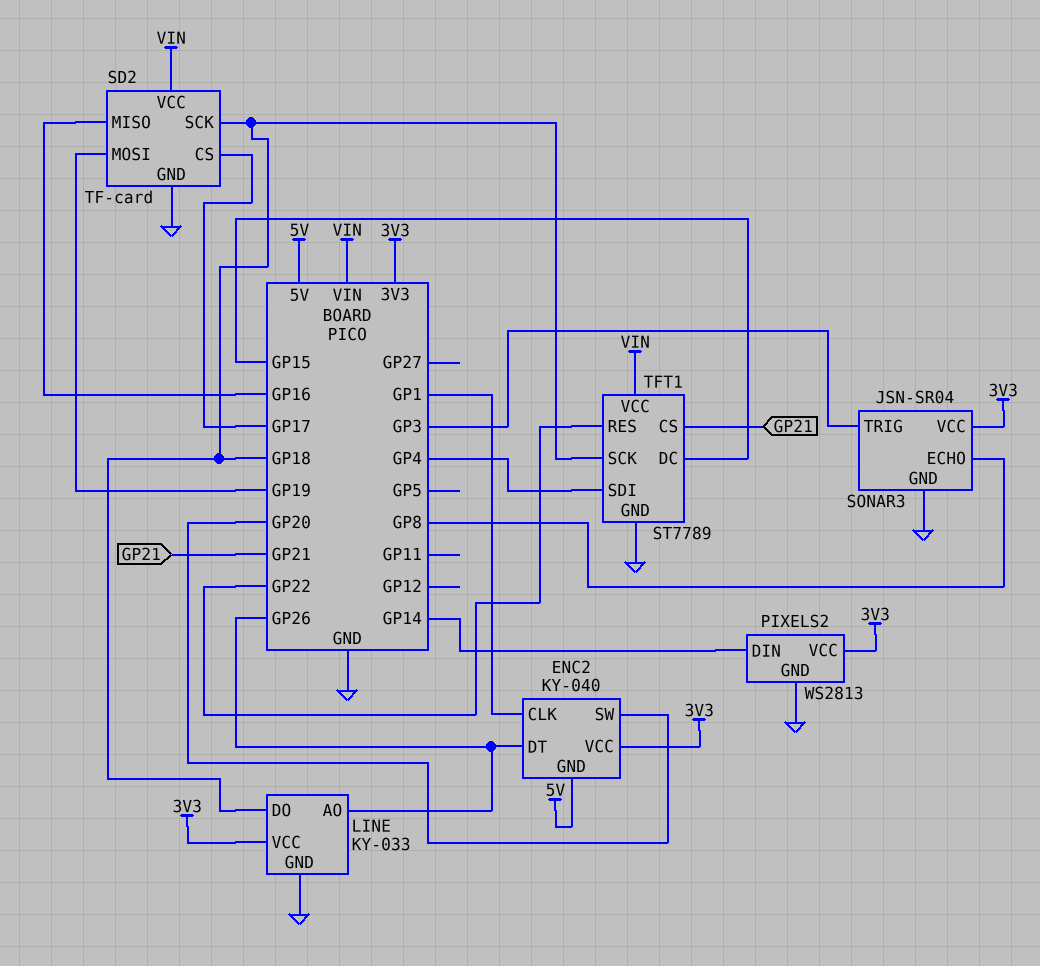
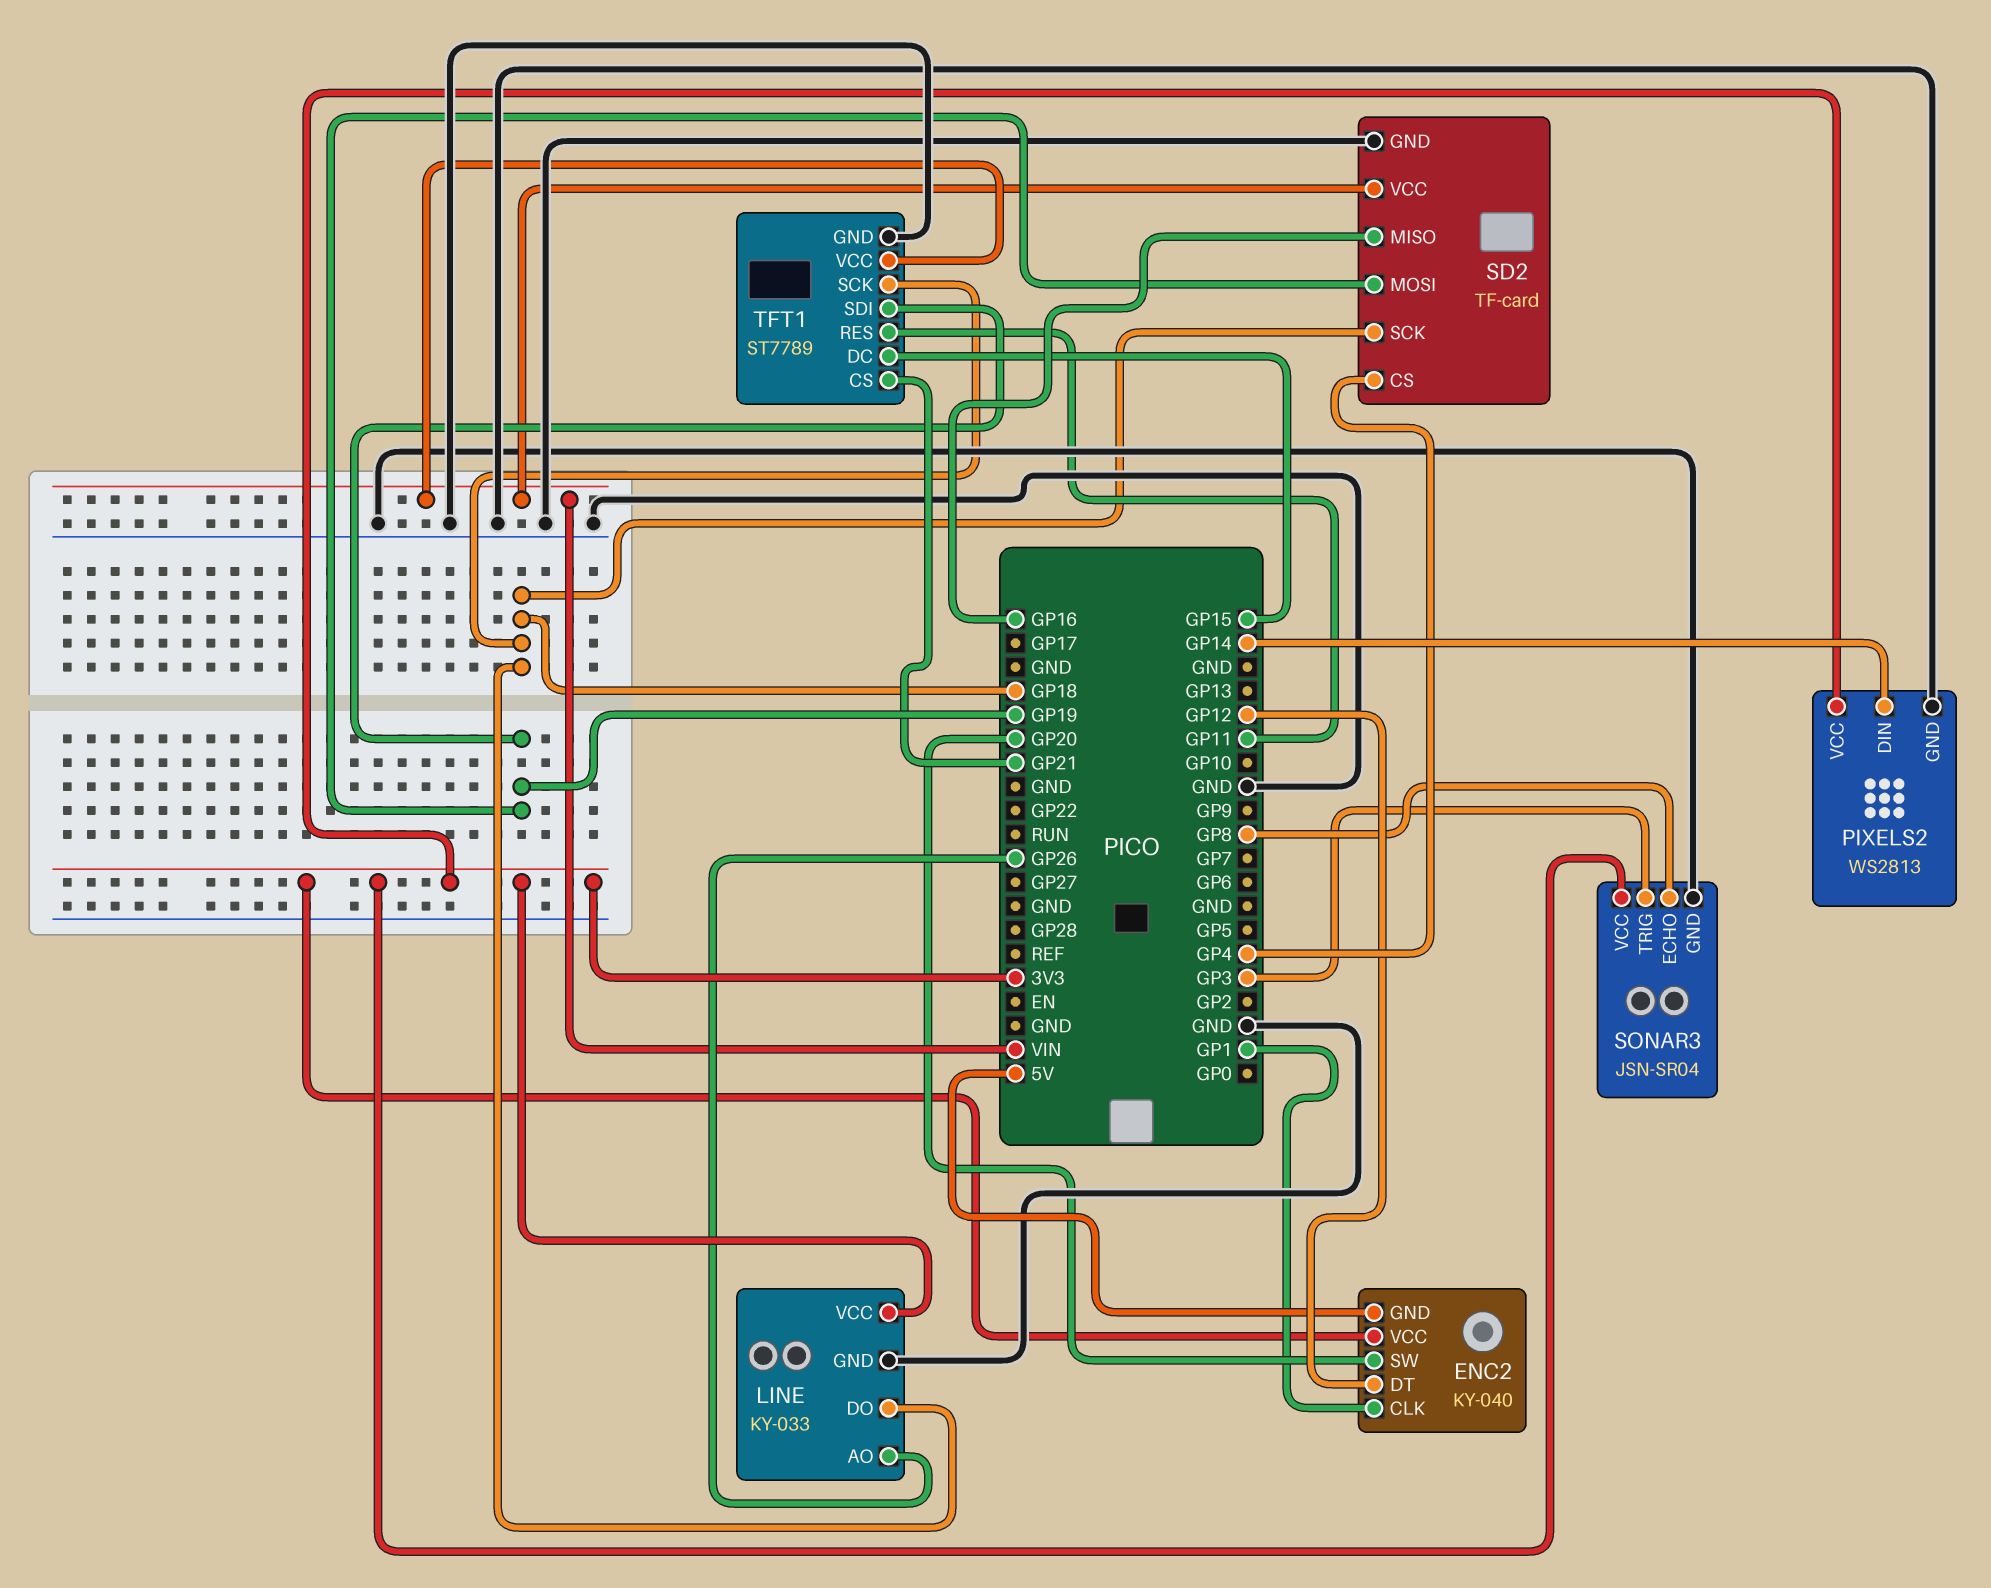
ENC2 pin DT: GP26 -> GP12
SD2 pin CS: GP17 -> GP4
TFT1 pin RES: GP22 -> GP11
TFT1 pin SDI: GP4 -> GP19

